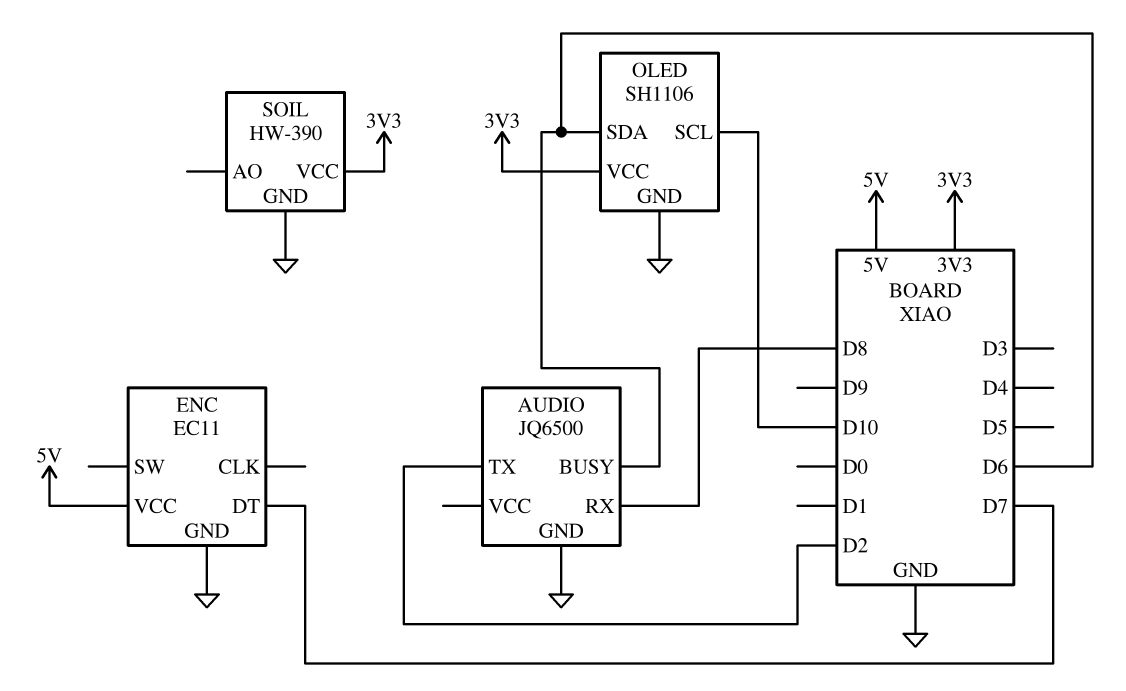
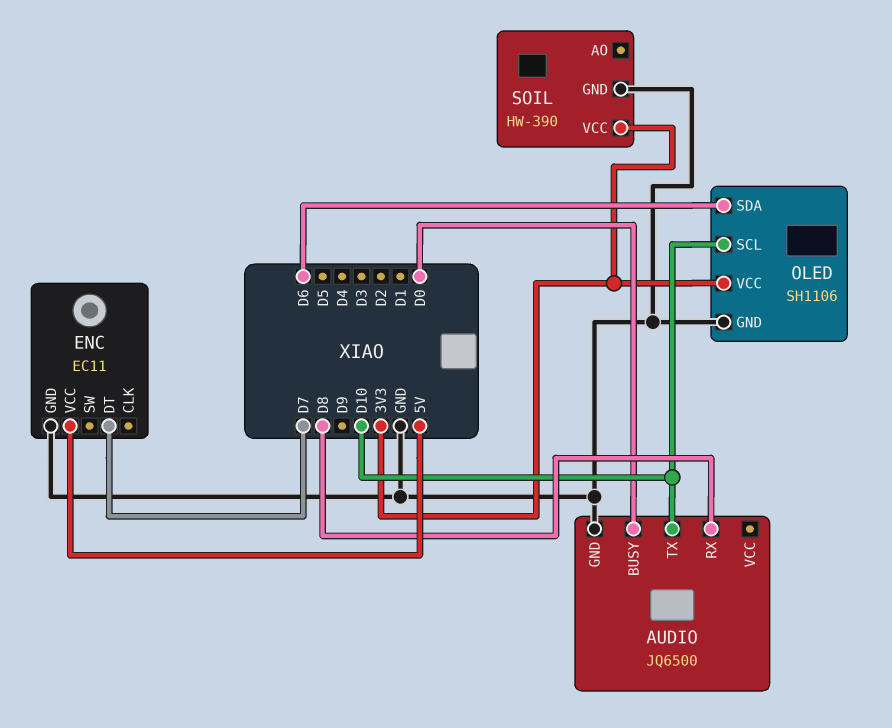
AUDIO pin BUSY: D6 -> D0
AUDIO pin TX: D2 -> D10

